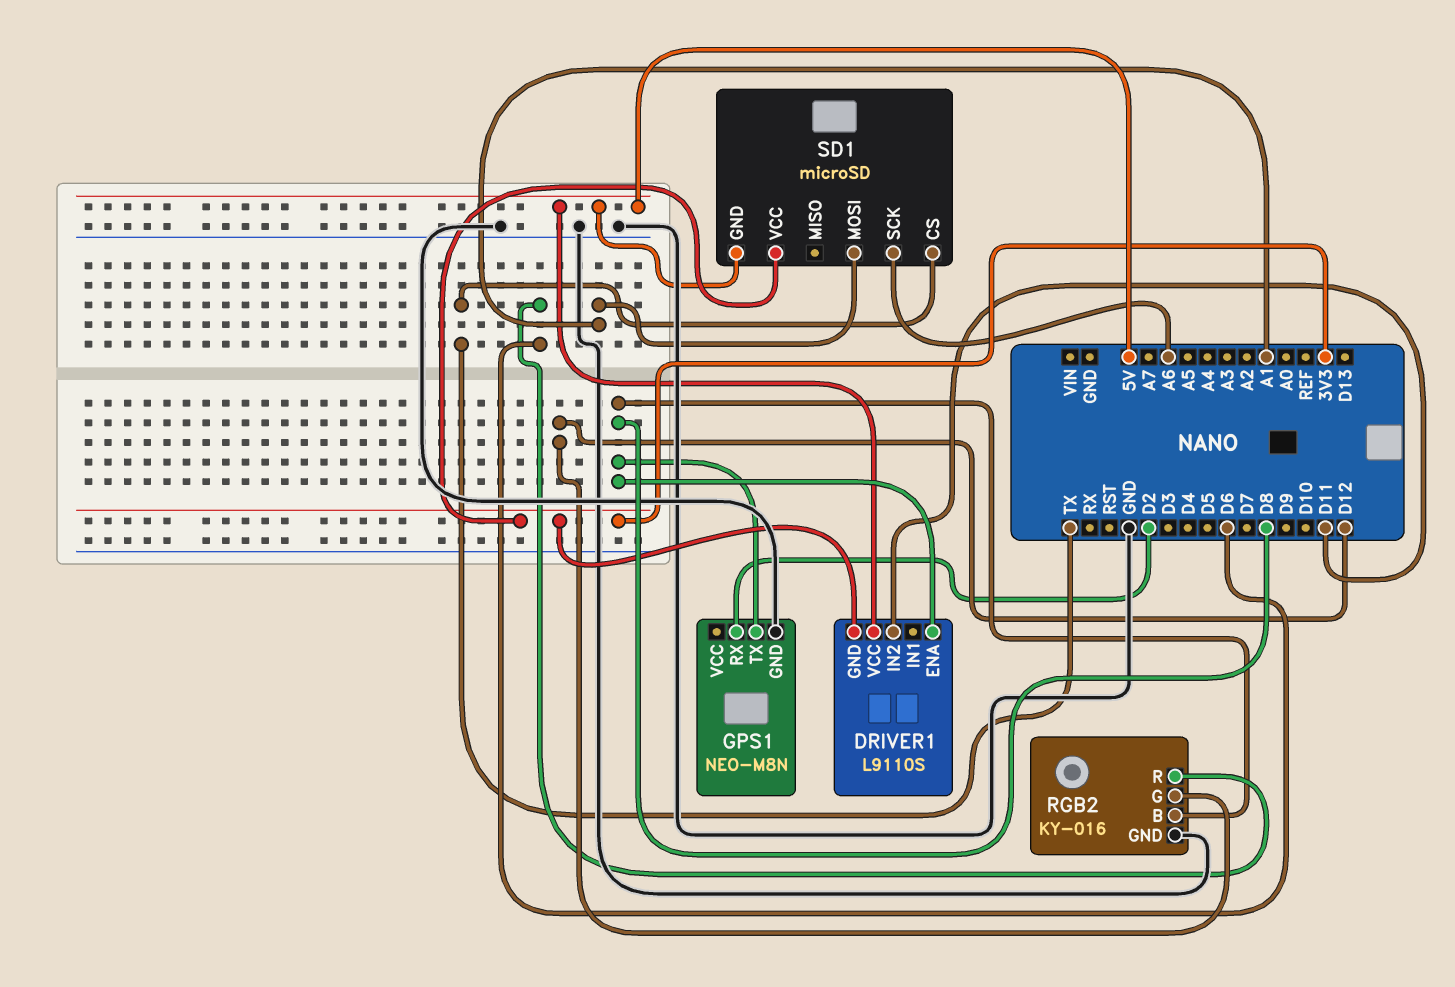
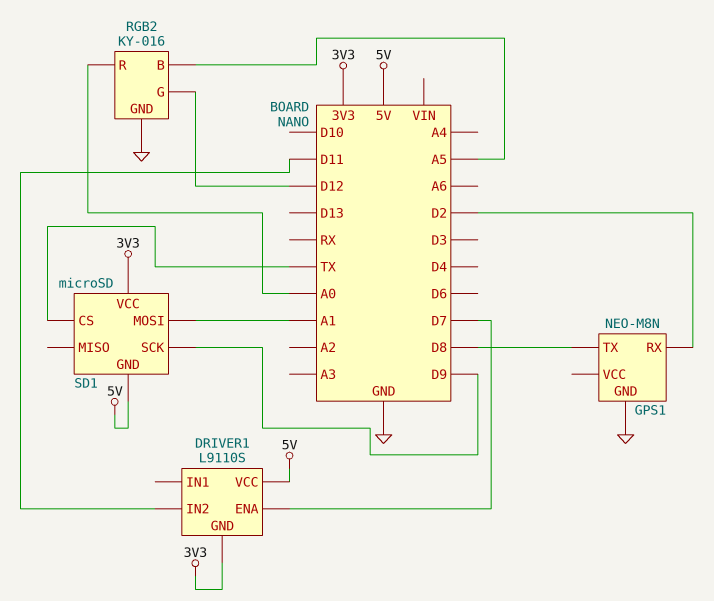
DRIVER1 pin ENA: D8 -> D7
RGB2 pin B: D8 -> A5
RGB2 pin R: D6 -> A0
SD1 pin SCK: A6 -> D9

